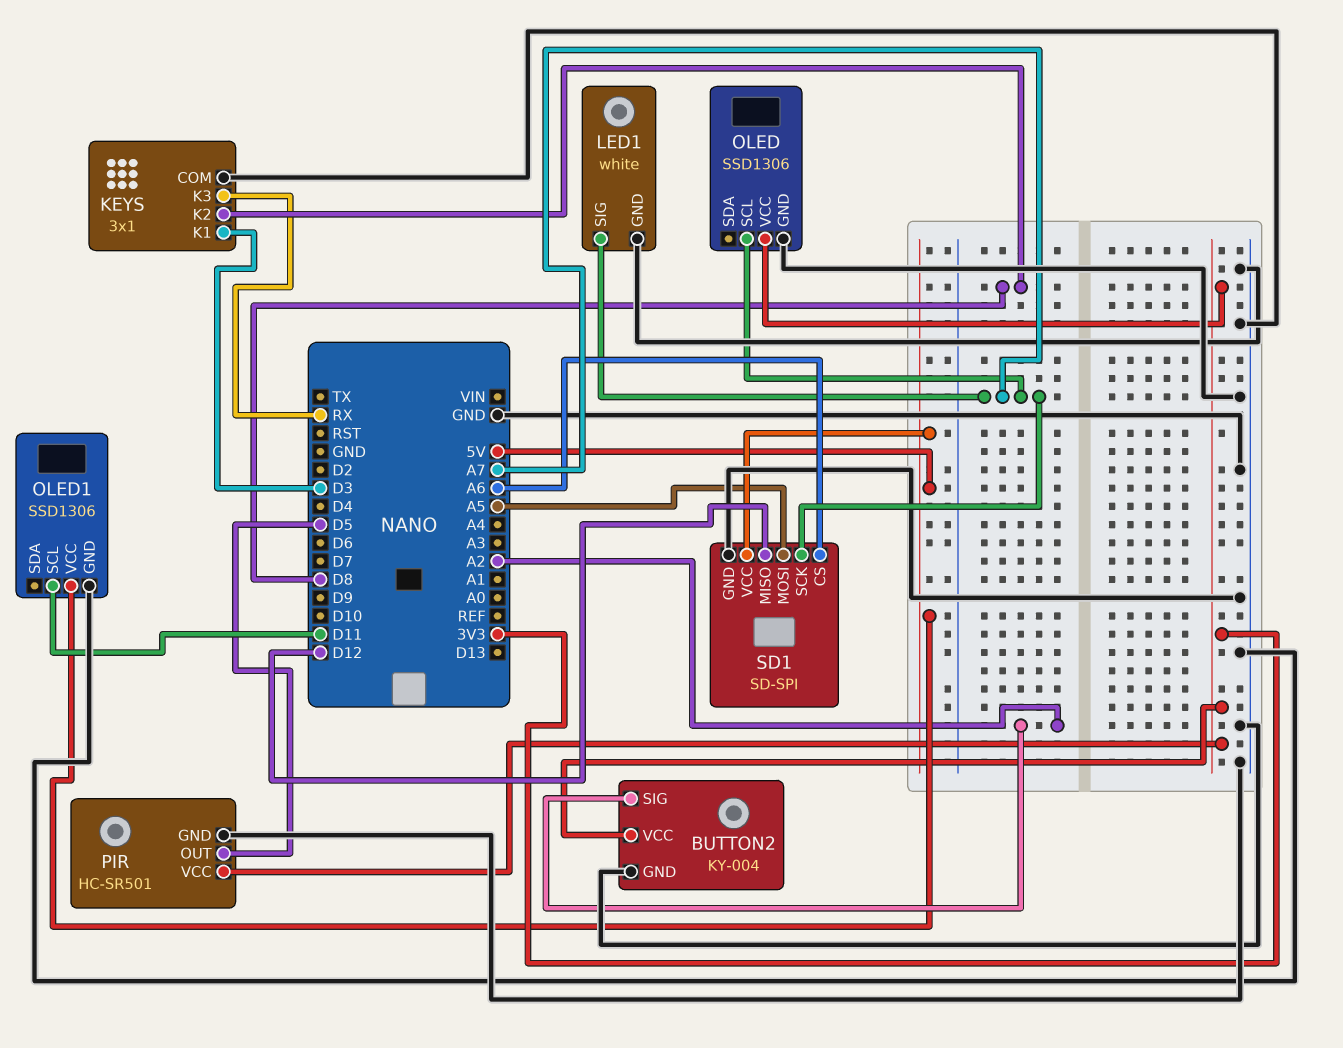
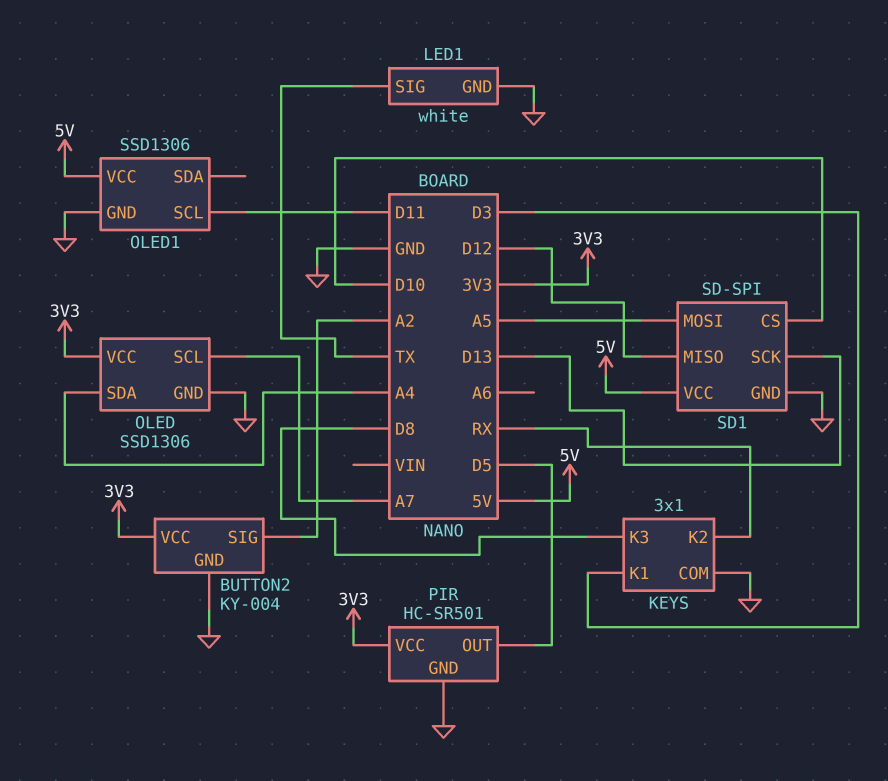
KEYS pin K2: D8 -> RX
KEYS pin K3: RX -> D8
LED1 pin SIG: A7 -> TX
OLED pin SDA: none -> A4
SD1 pin CS: A6 -> D10
SD1 pin SCK: A7 -> D13

